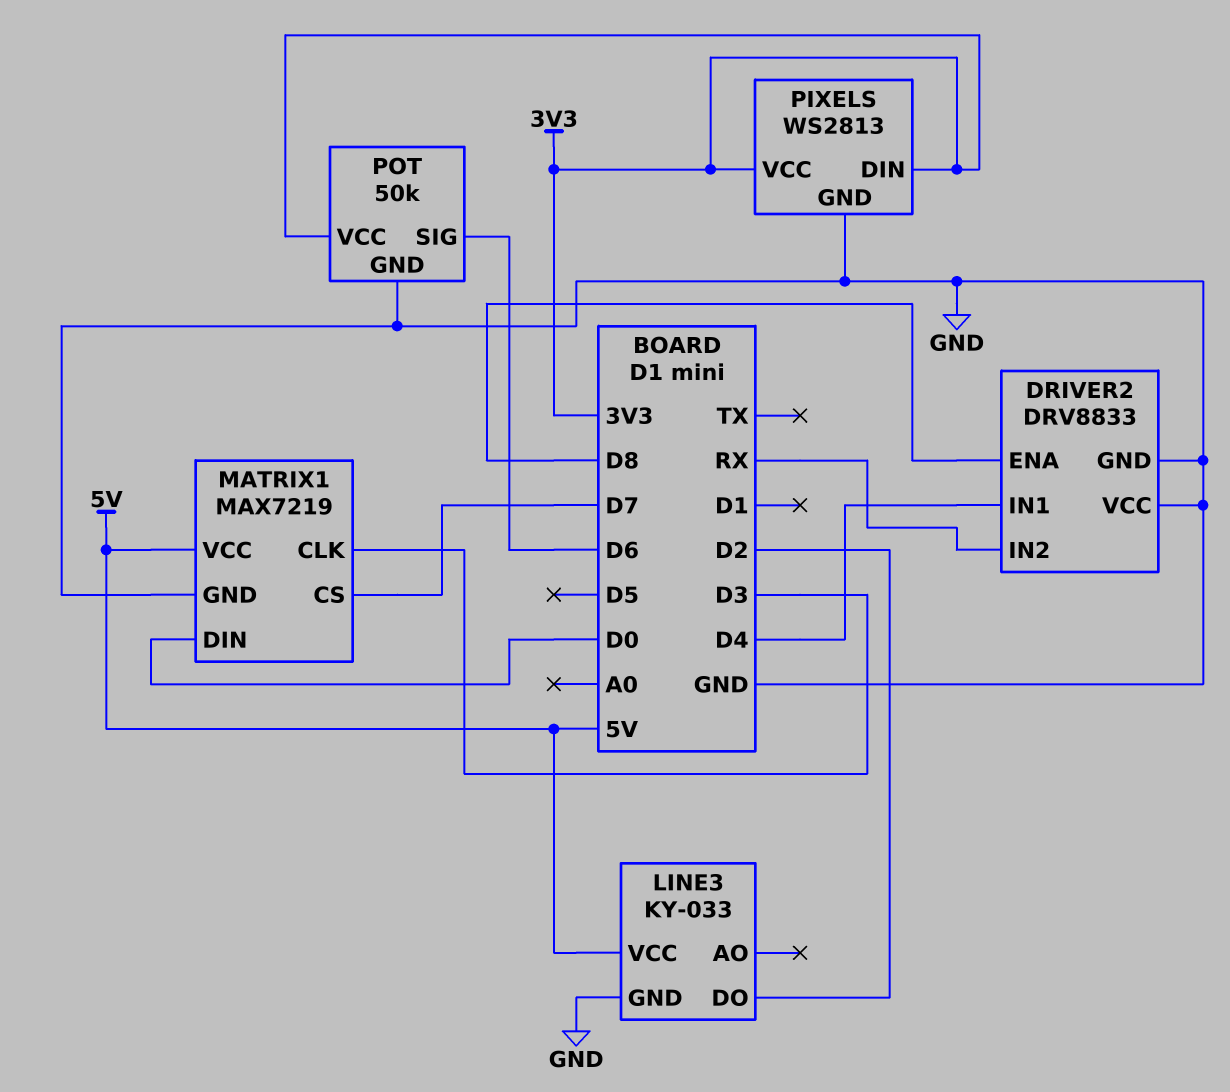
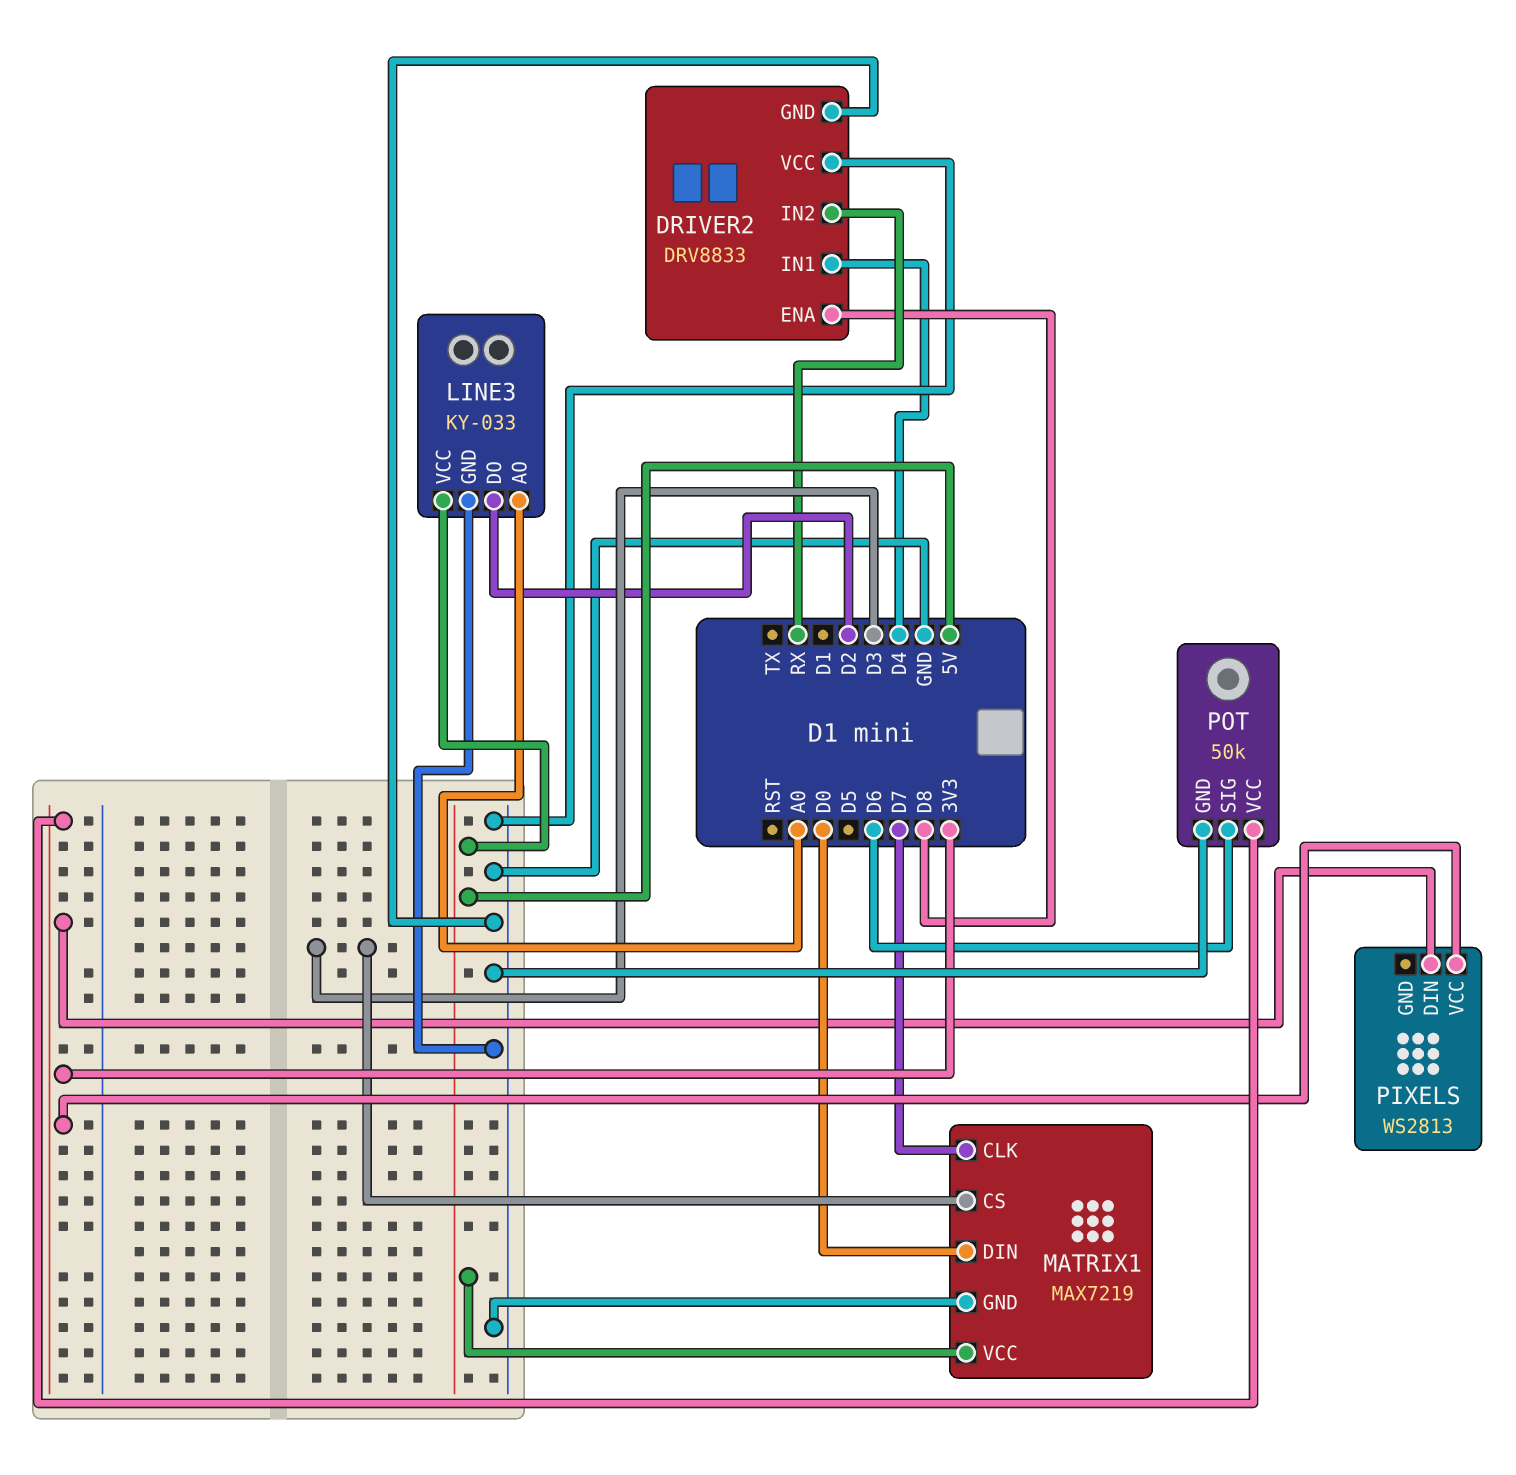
LINE3 pin AO: none -> A0
MATRIX1 pin CLK: D3 -> D7
MATRIX1 pin CS: D7 -> D3
PIXELS pin GND: GND -> none

